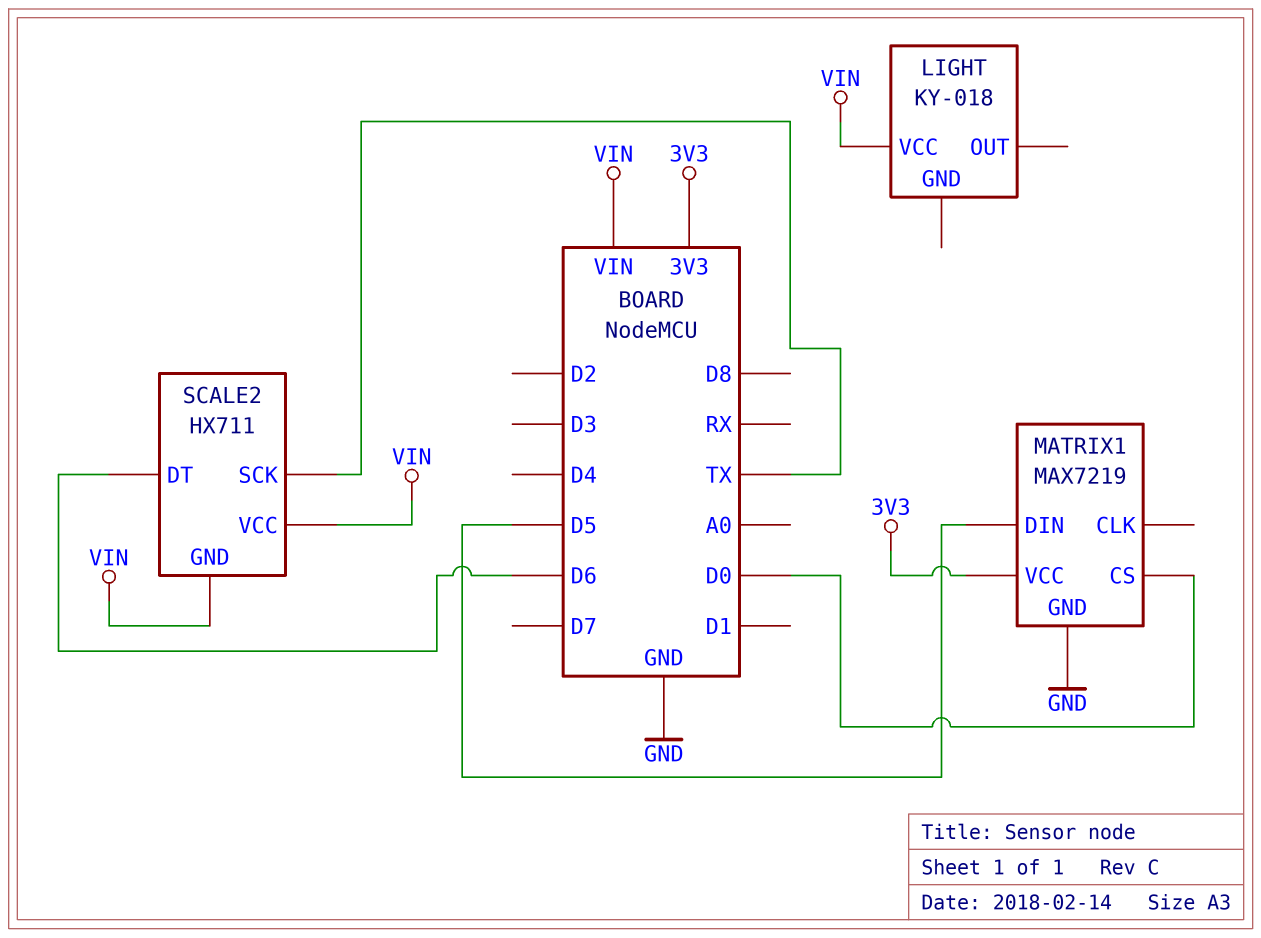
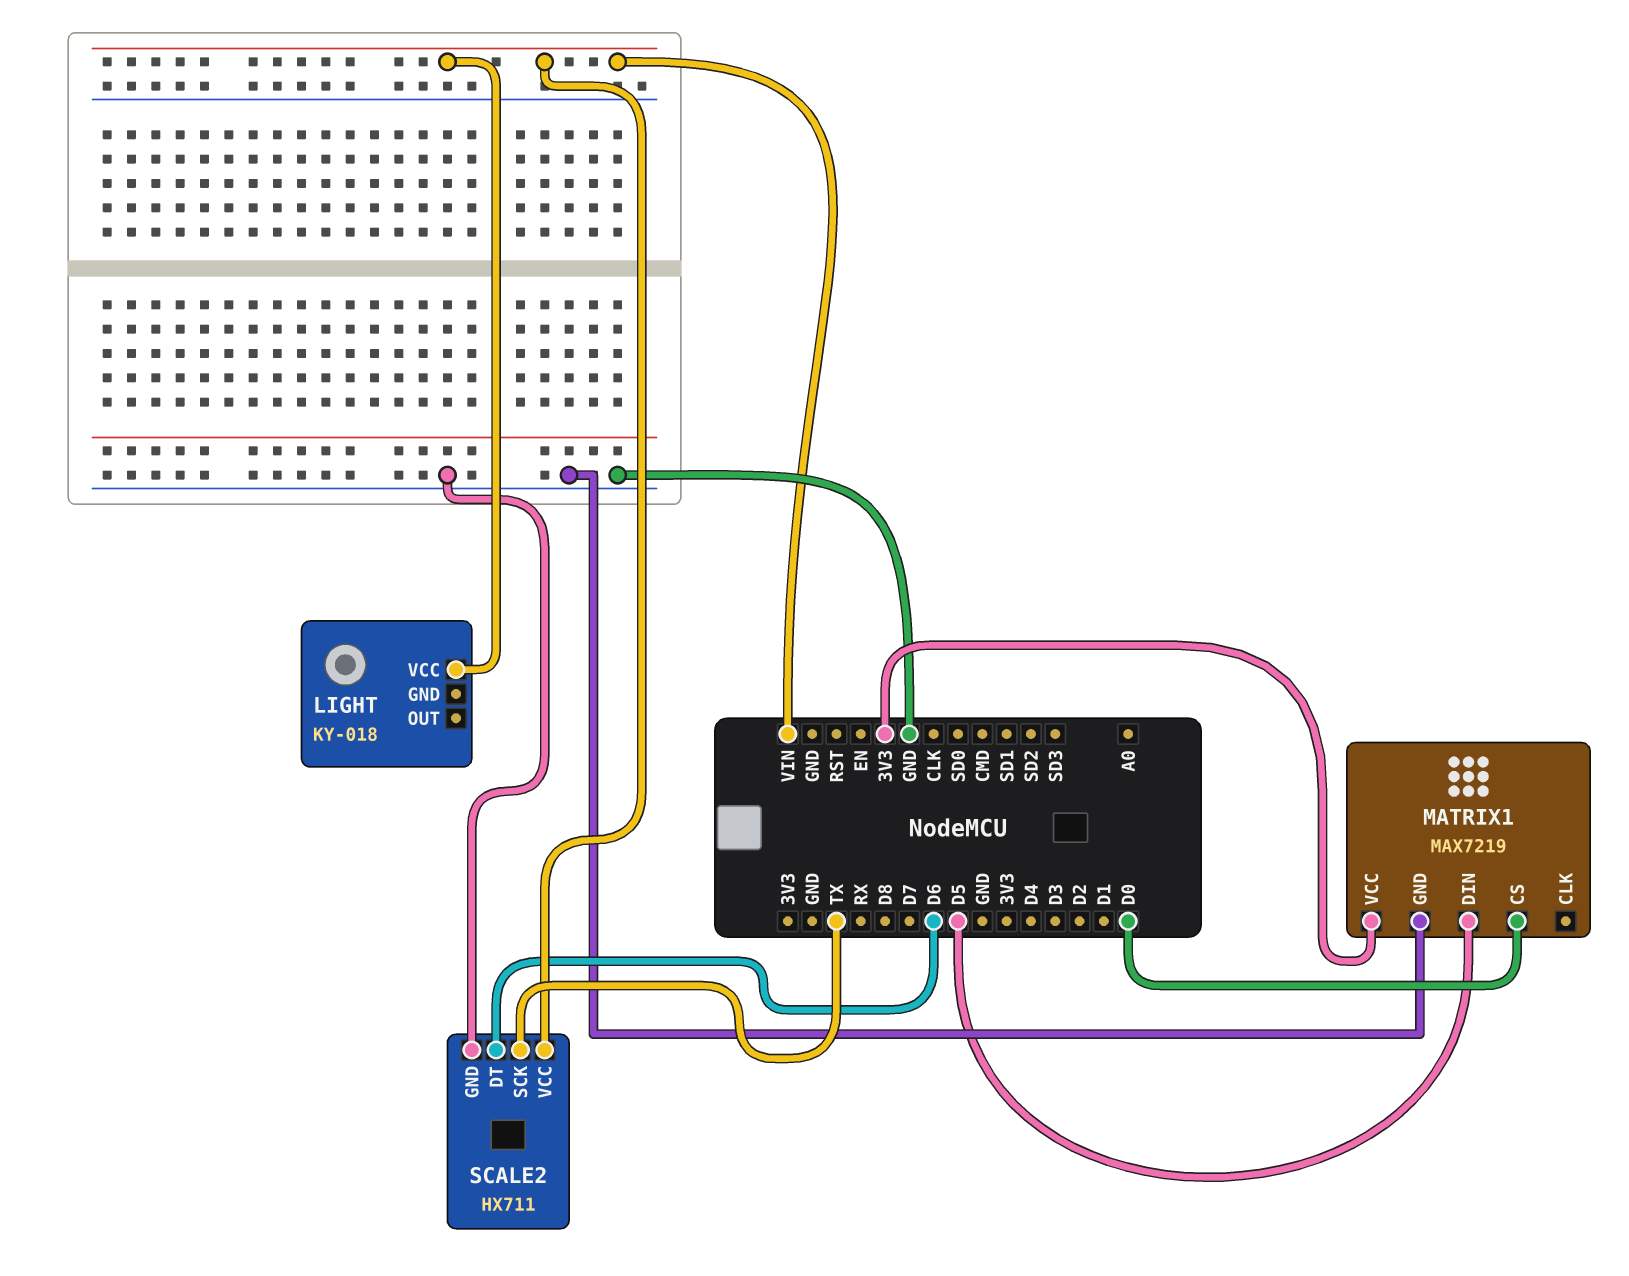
SCALE2 pin GND: VIN -> GND

